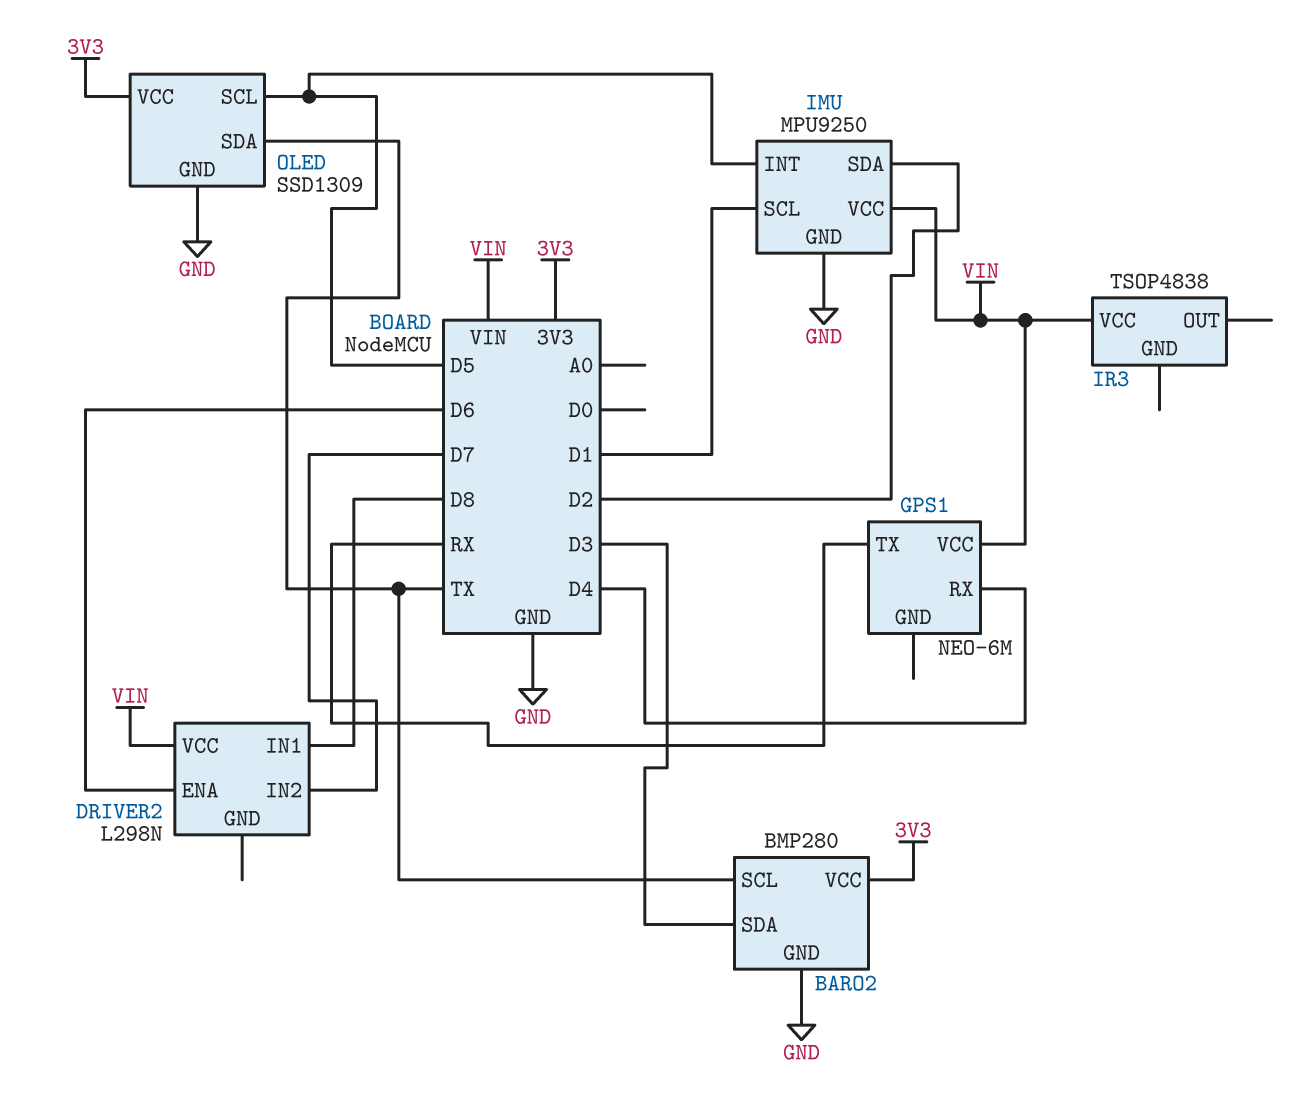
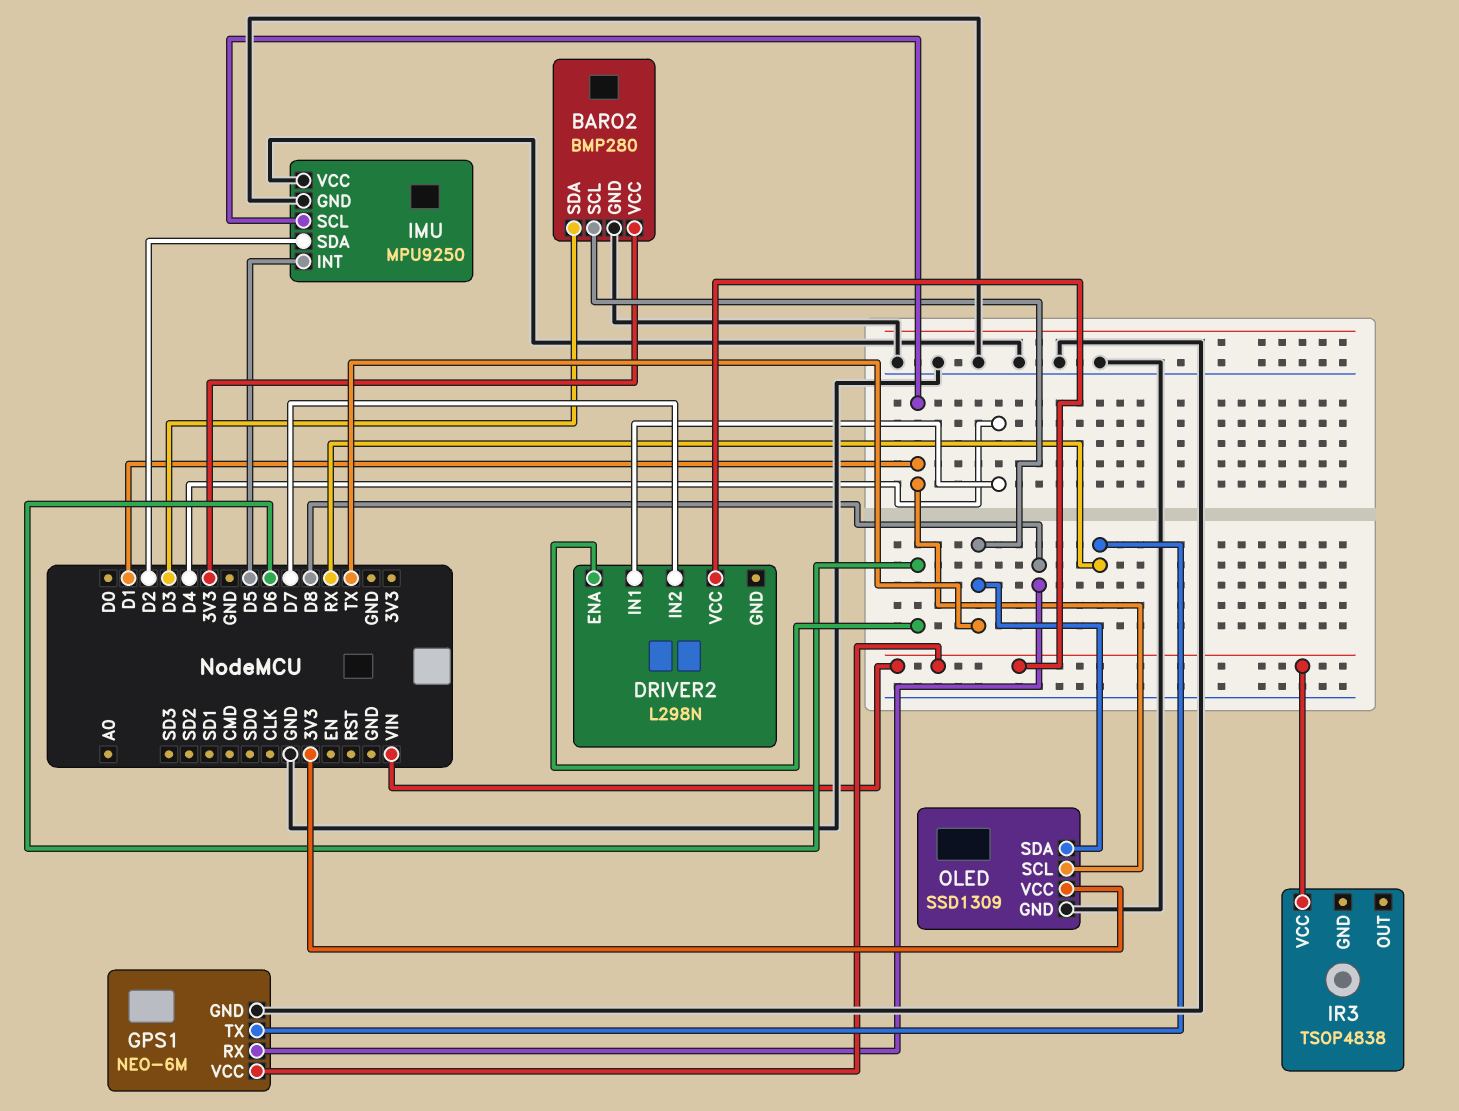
DRIVER2 pin IN1: D8 -> D4
GPS1 pin GND: none -> GND
GPS1 pin RX: D4 -> D8
IMU pin VCC: VIN -> GND
OLED pin SCL: D5 -> D1

